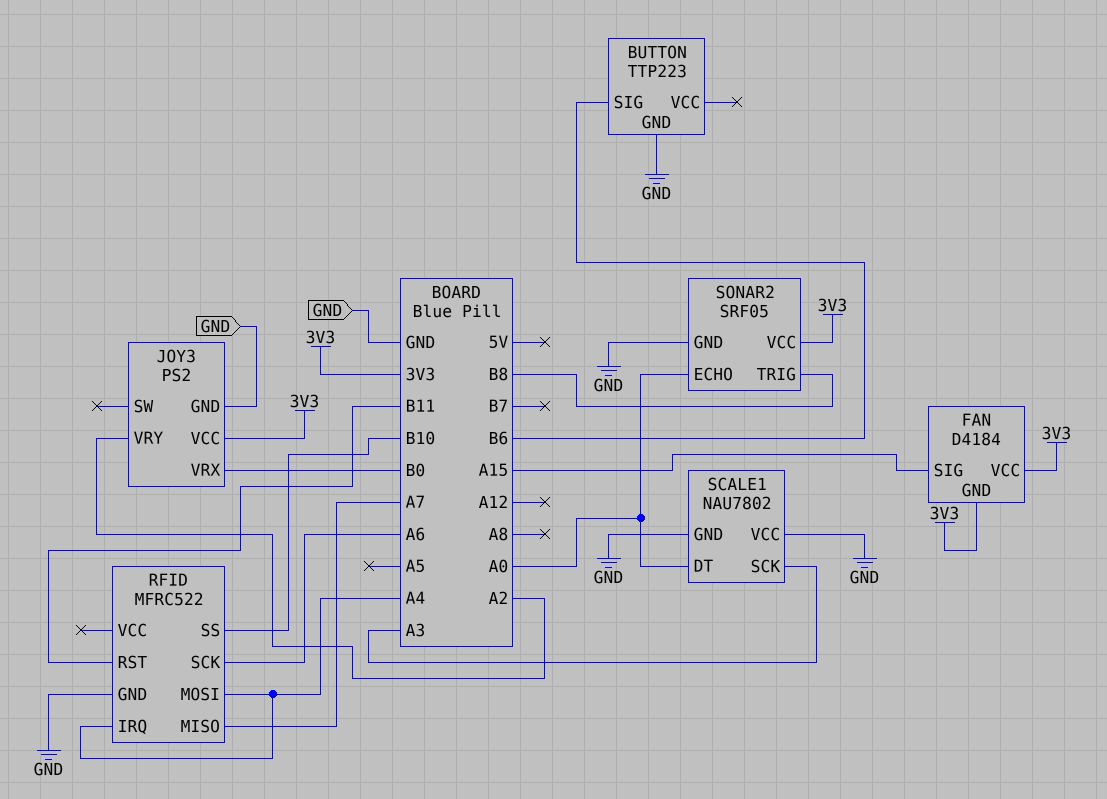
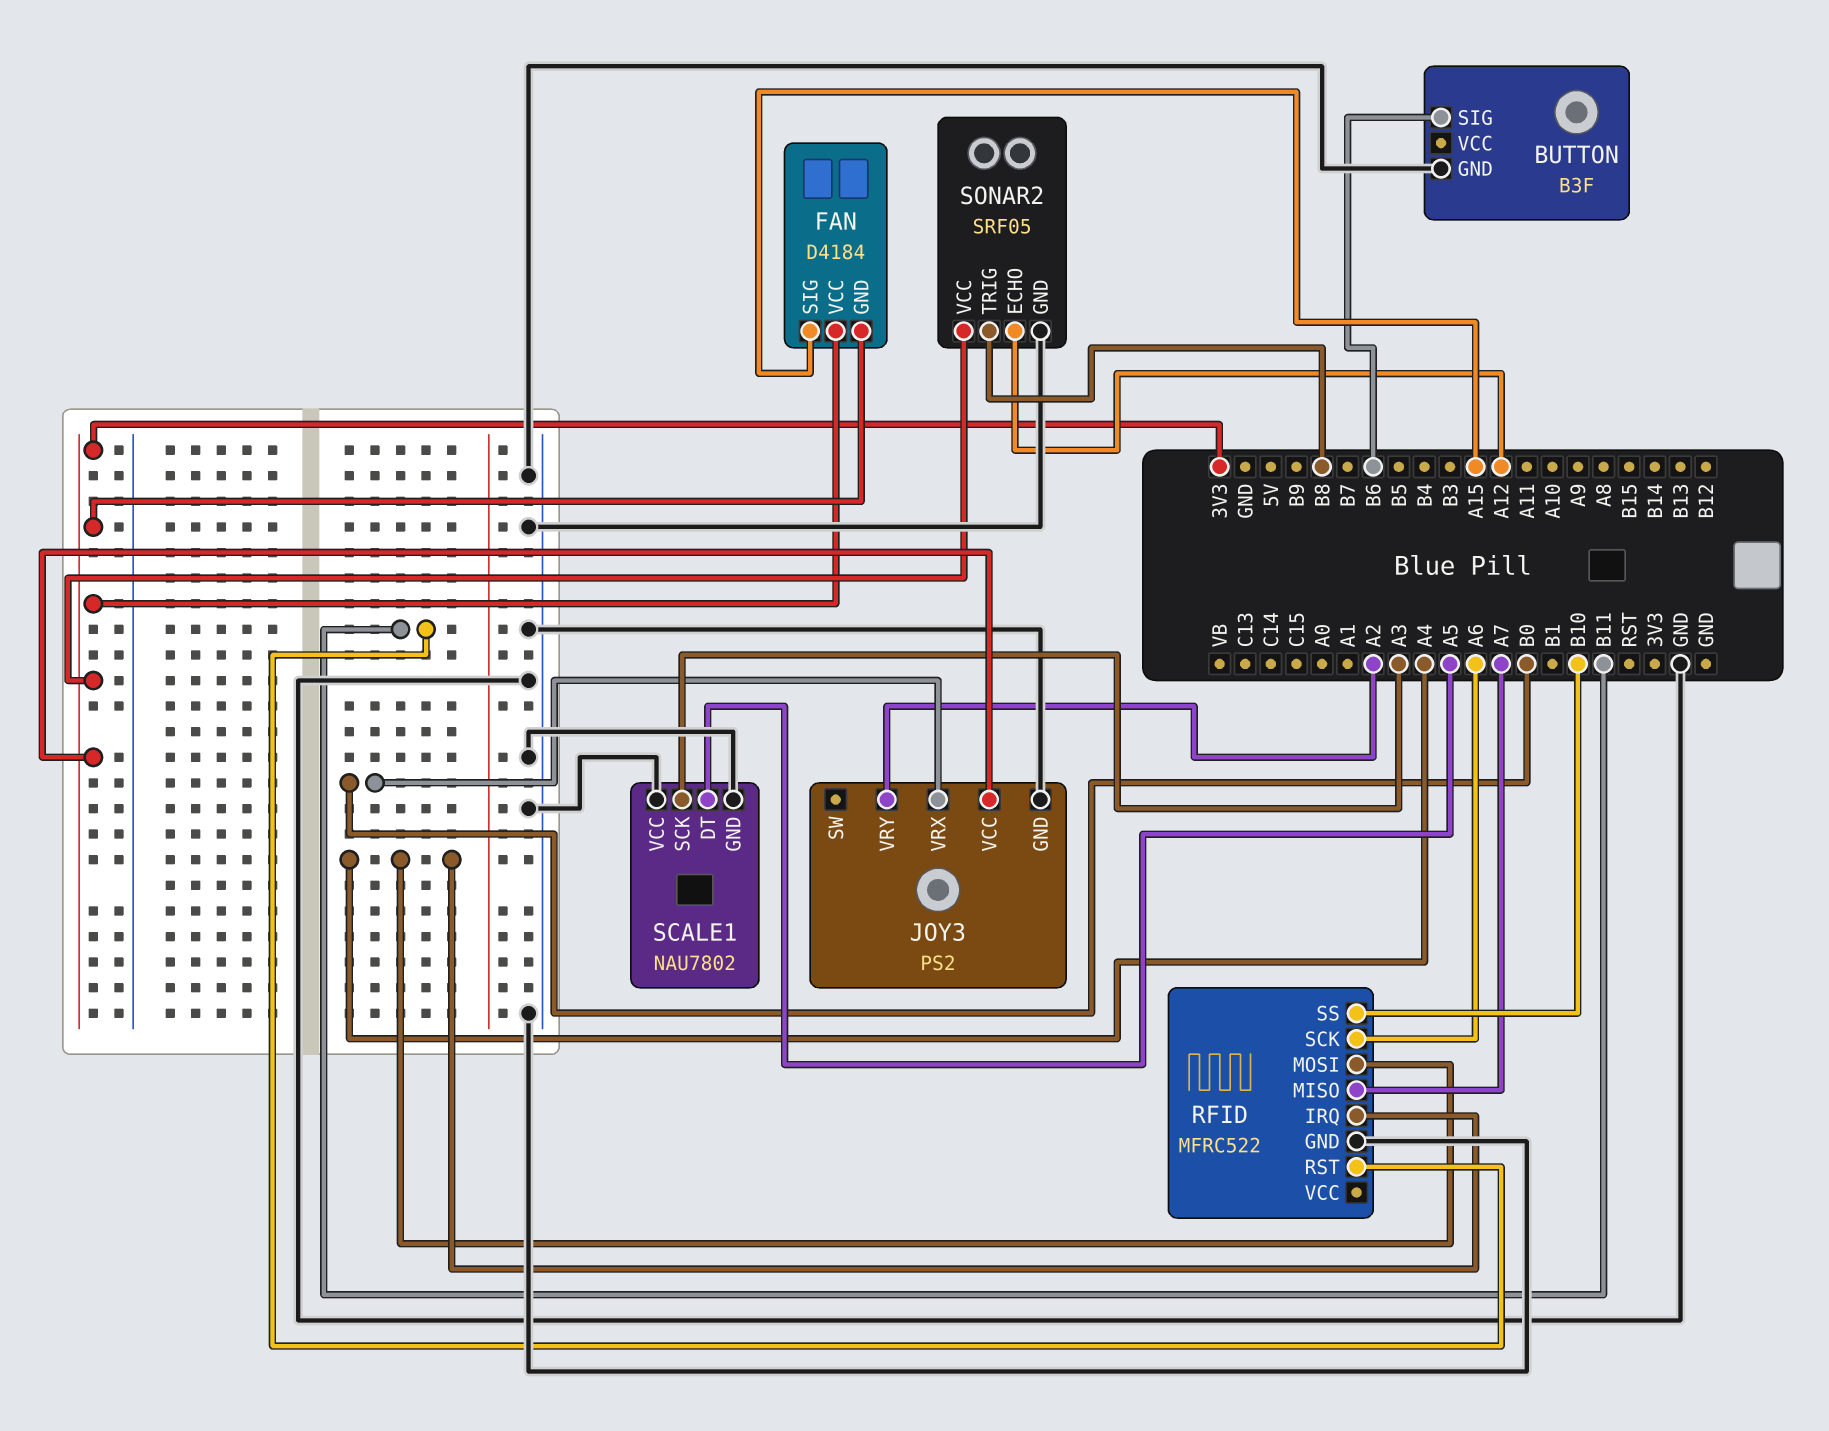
BUTTON: TTP223 -> B3F
SCALE1 pin DT: A0 -> A5
SONAR2 pin ECHO: A0 -> A12

